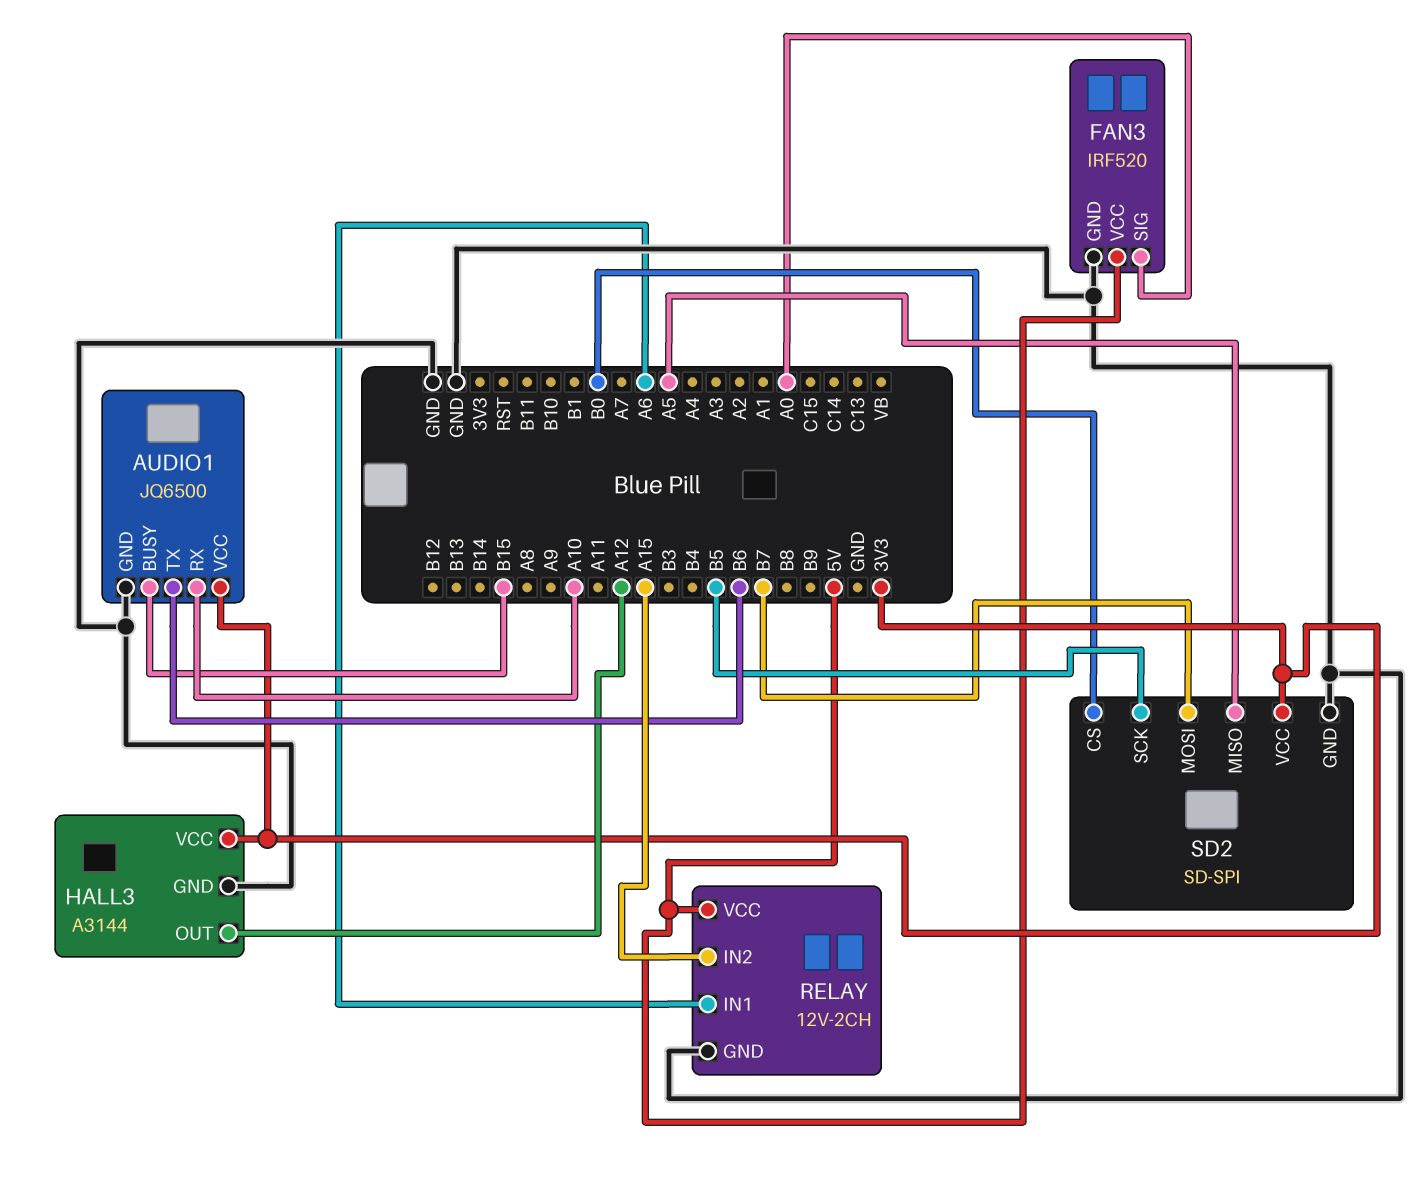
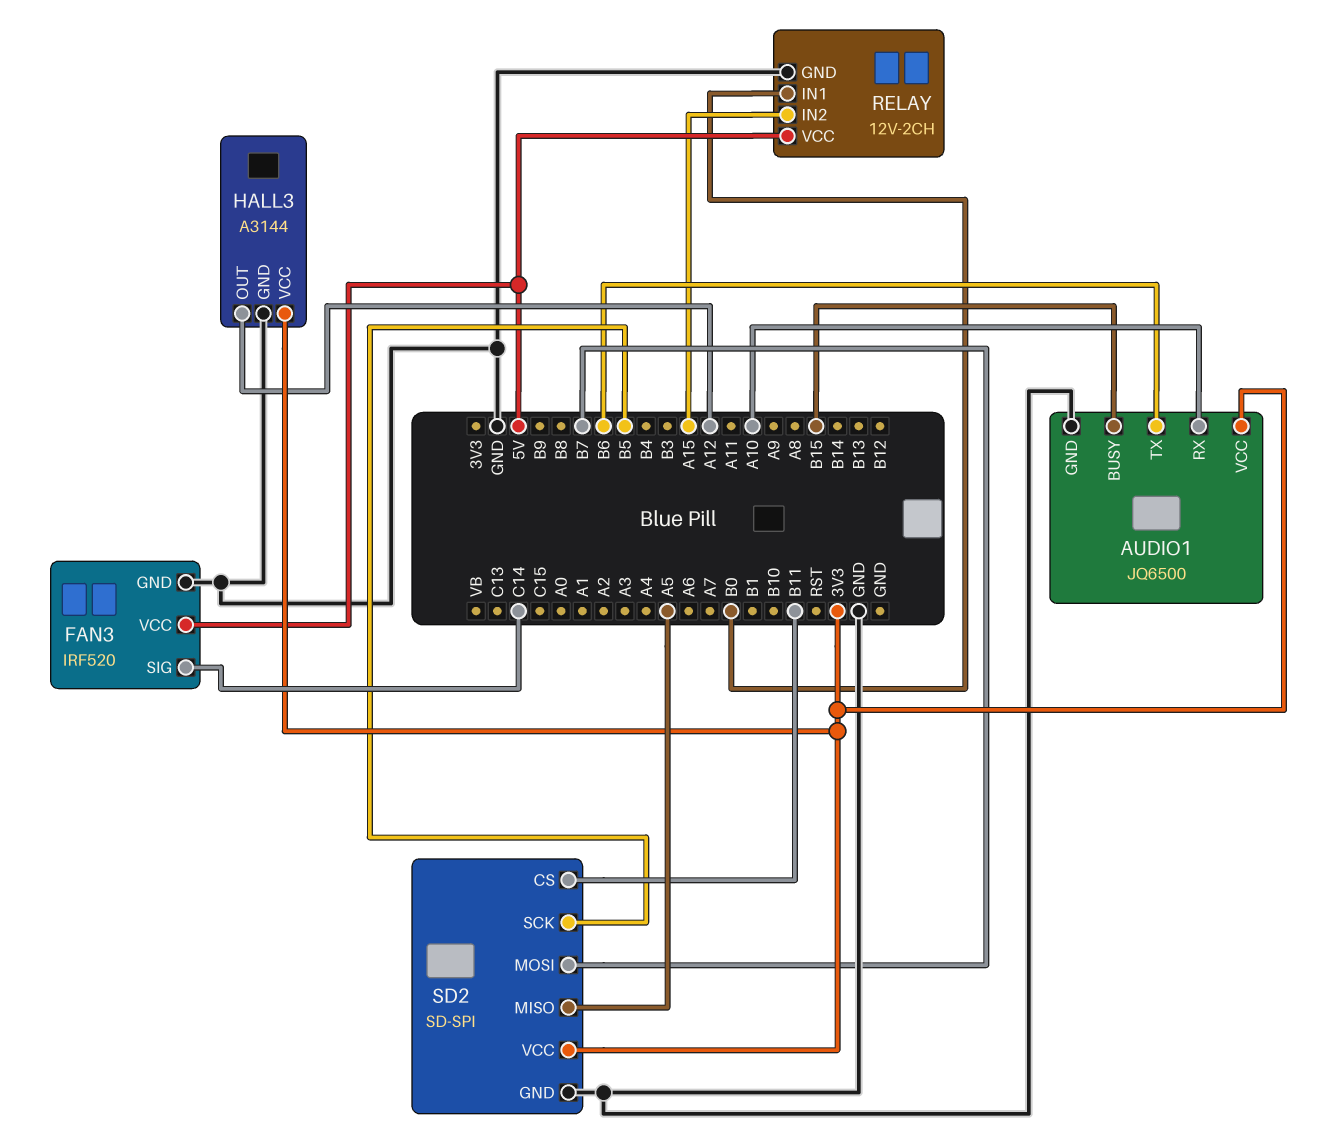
FAN3 pin SIG: A0 -> C14
RELAY pin IN1: A6 -> B0
SD2 pin CS: B0 -> B11

